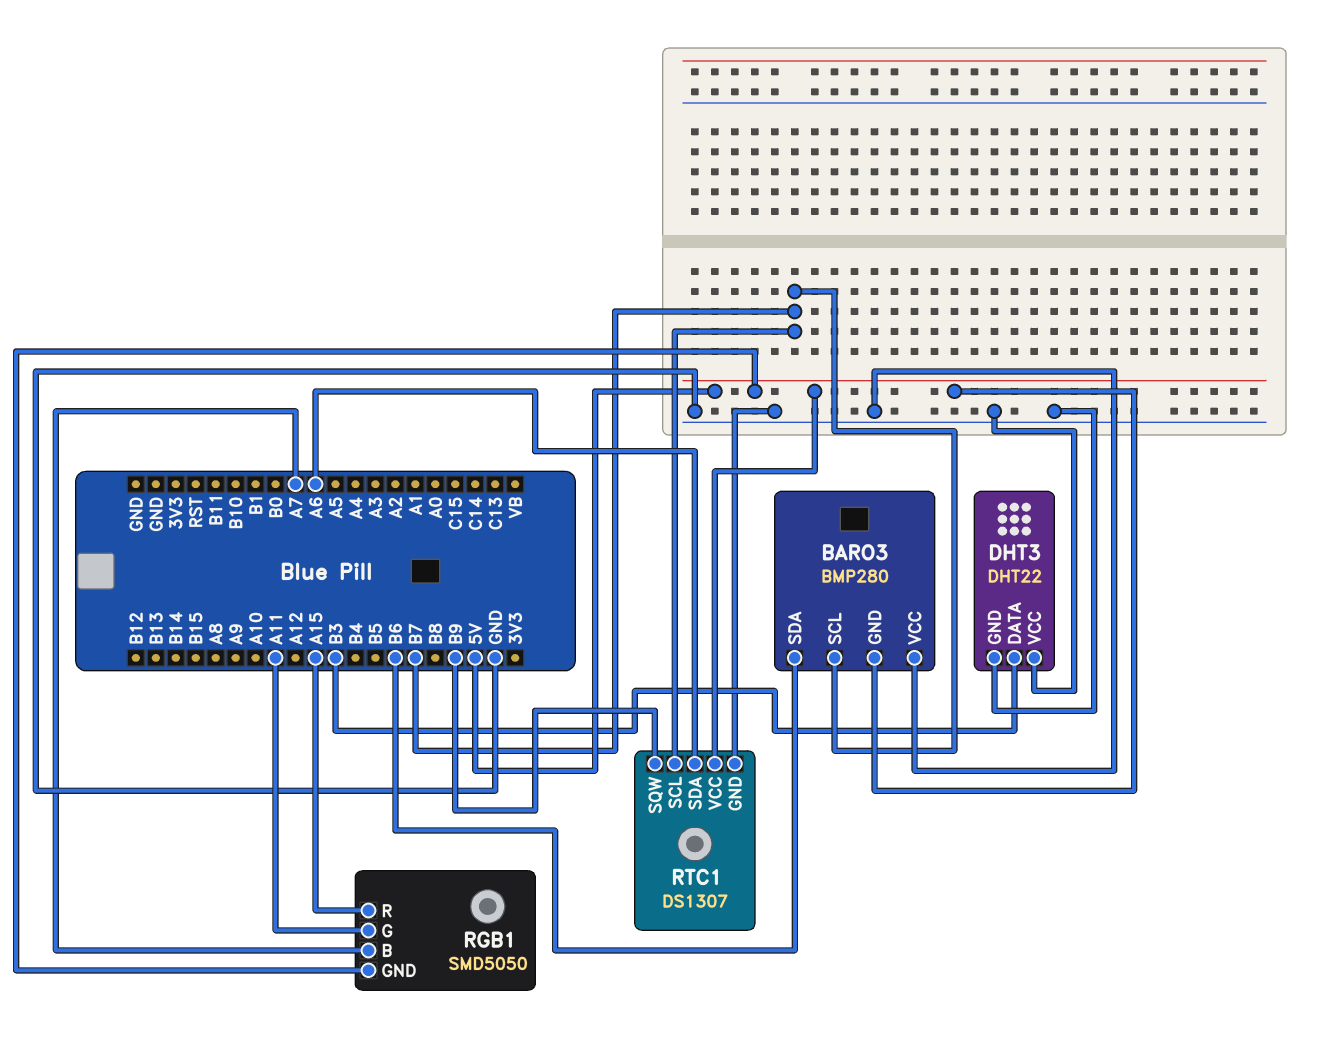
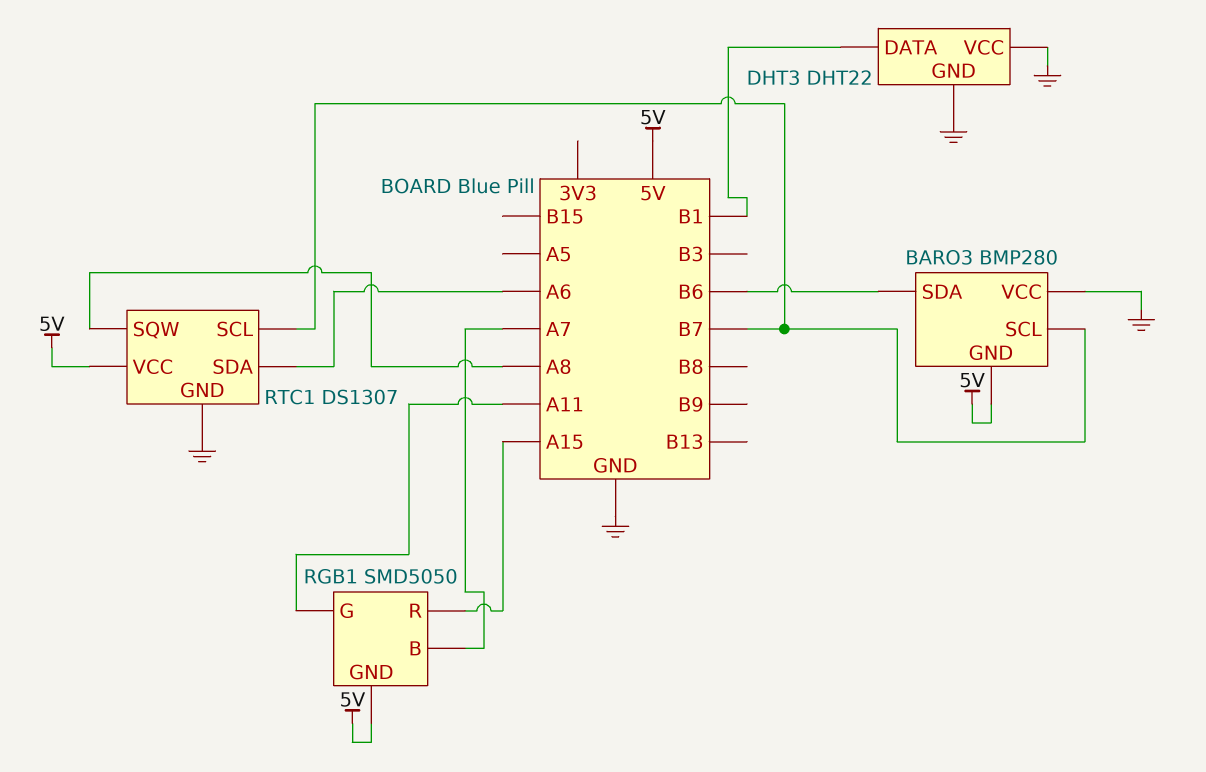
DHT3 pin DATA: B3 -> B1
RTC1 pin SQW: B9 -> A8

